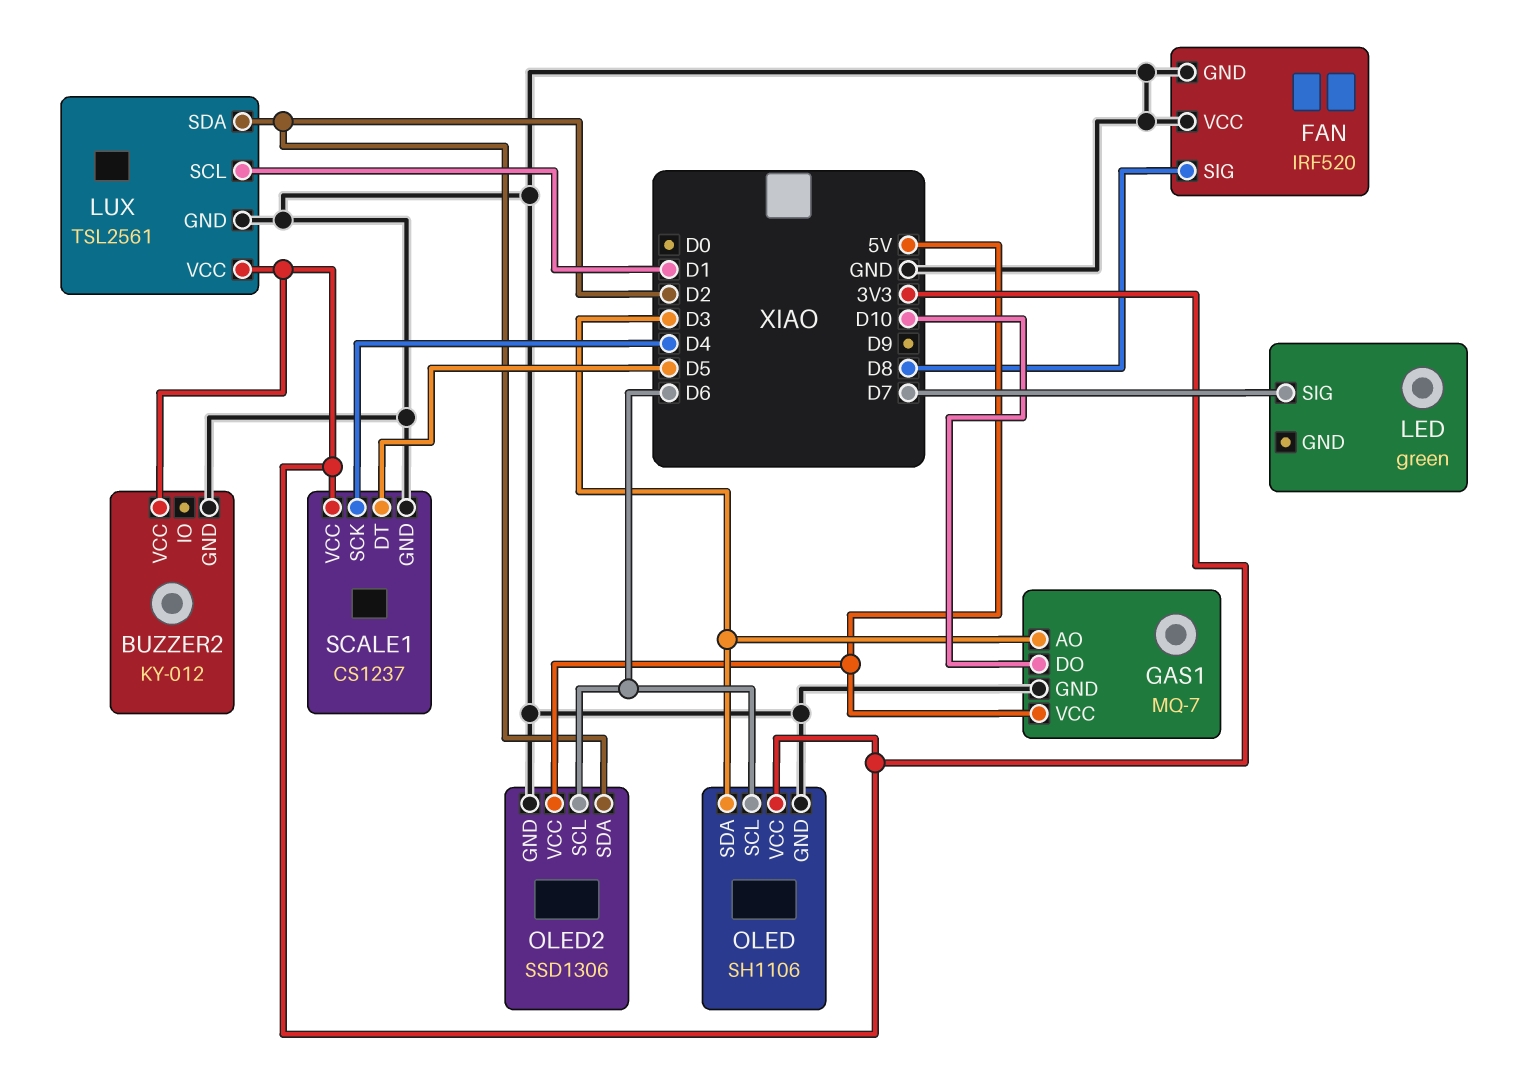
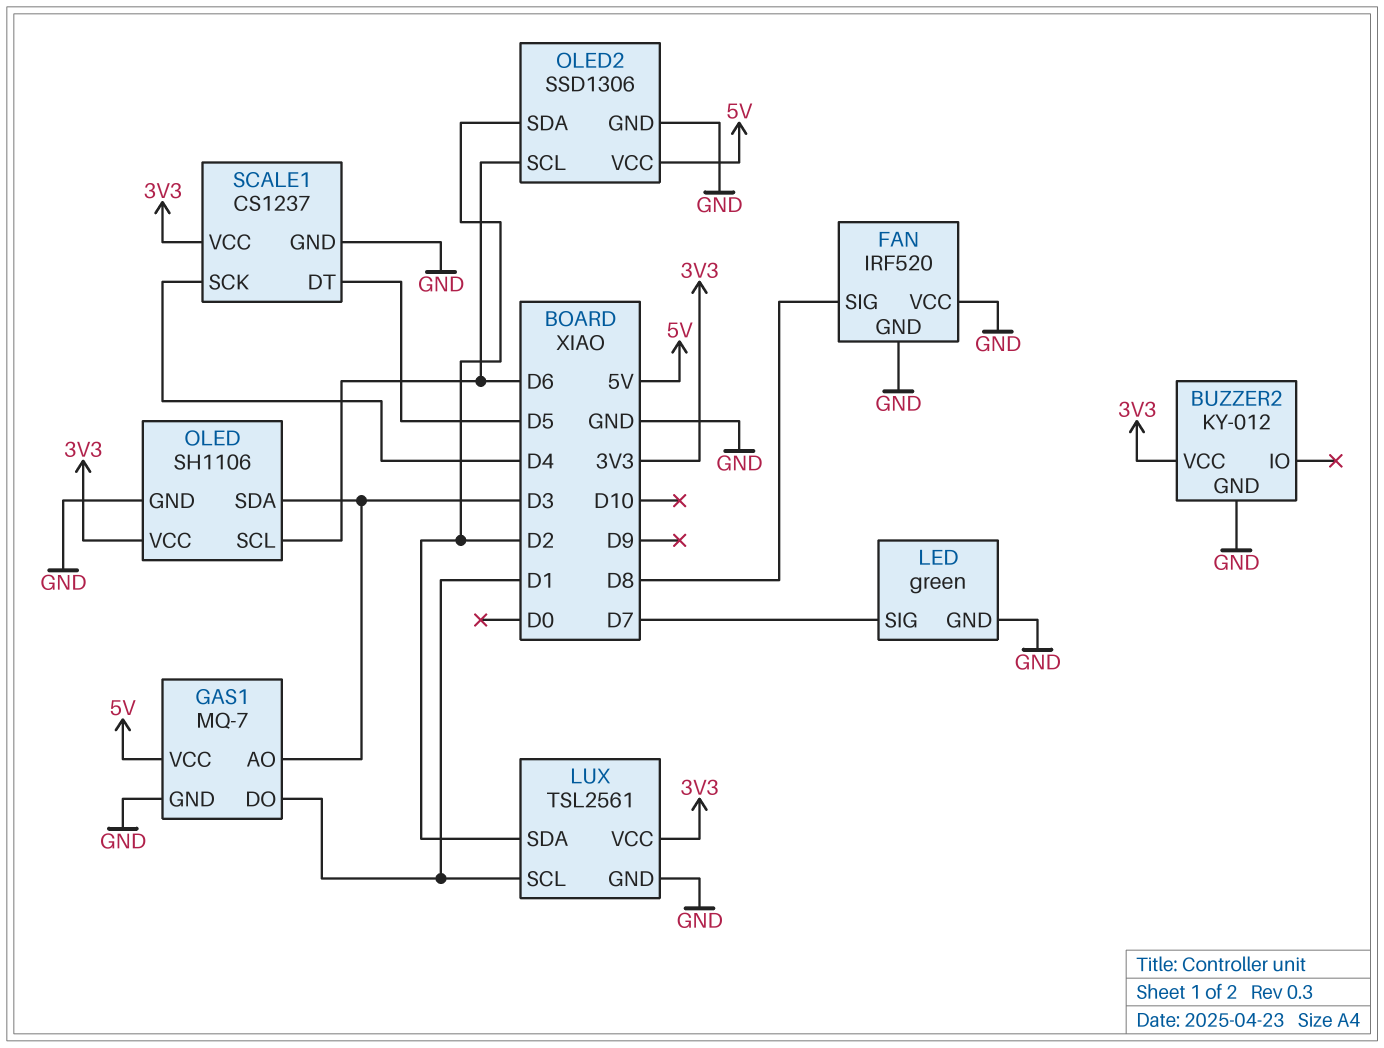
GAS1 pin DO: D10 -> D1
LED pin GND: none -> GND

